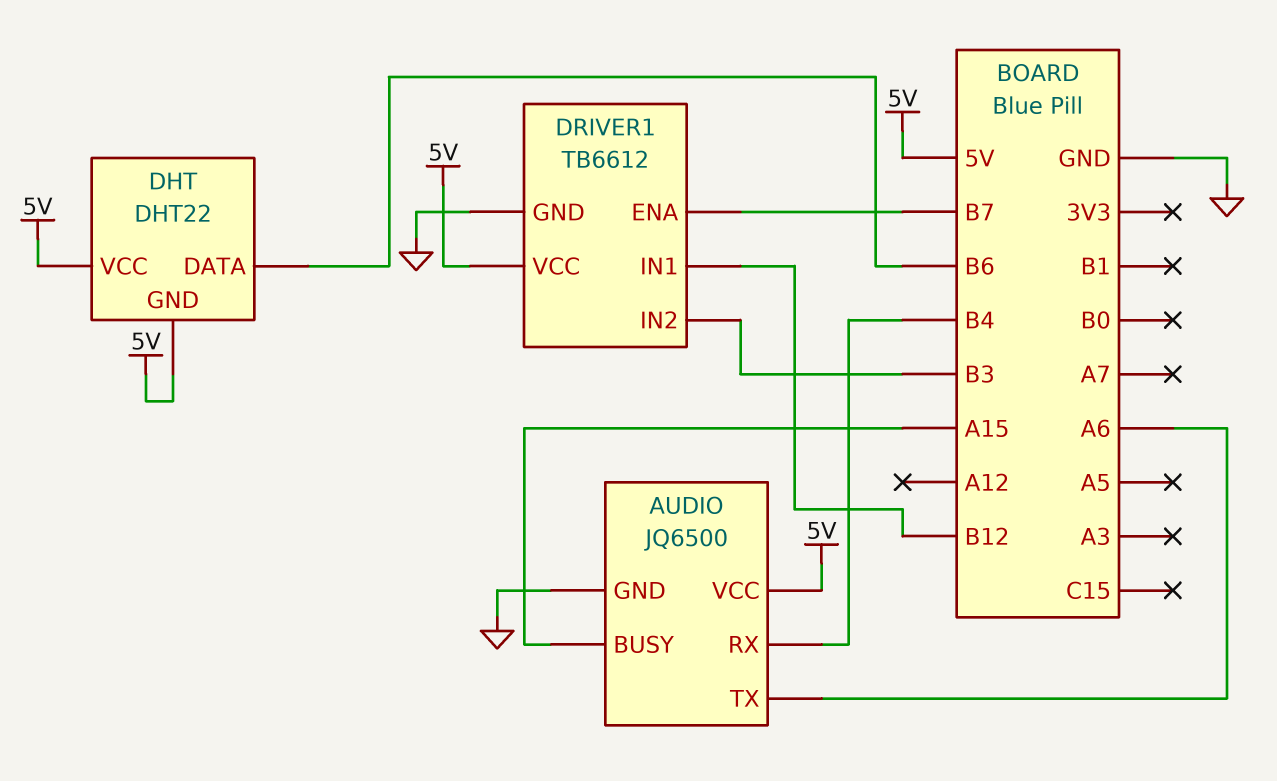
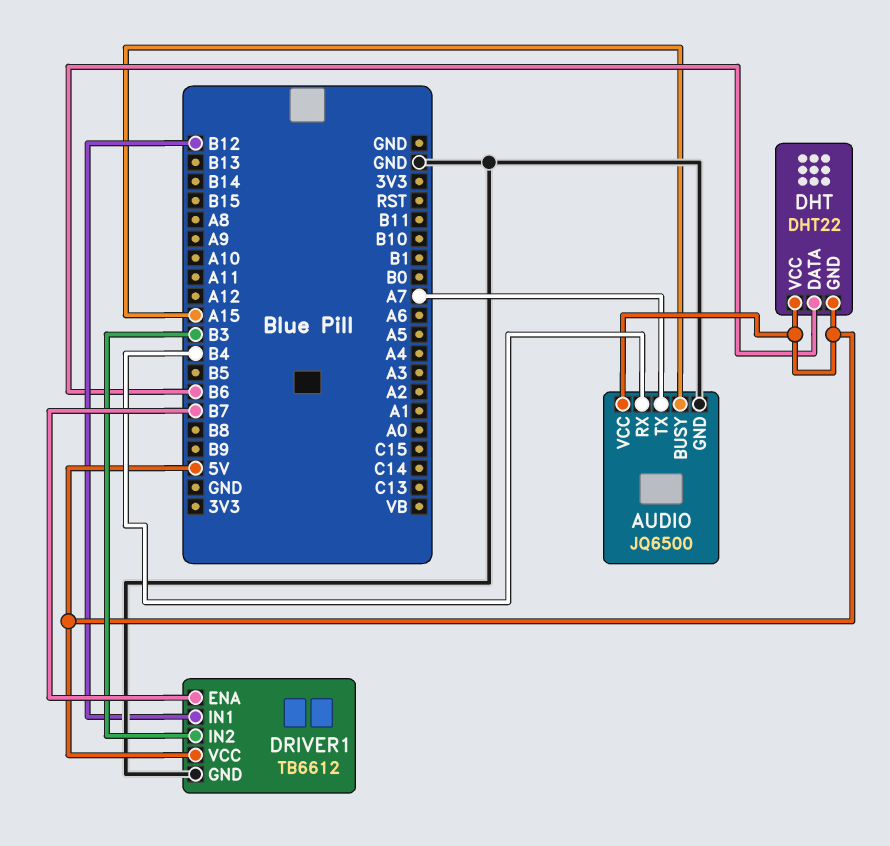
AUDIO pin TX: A6 -> A7

